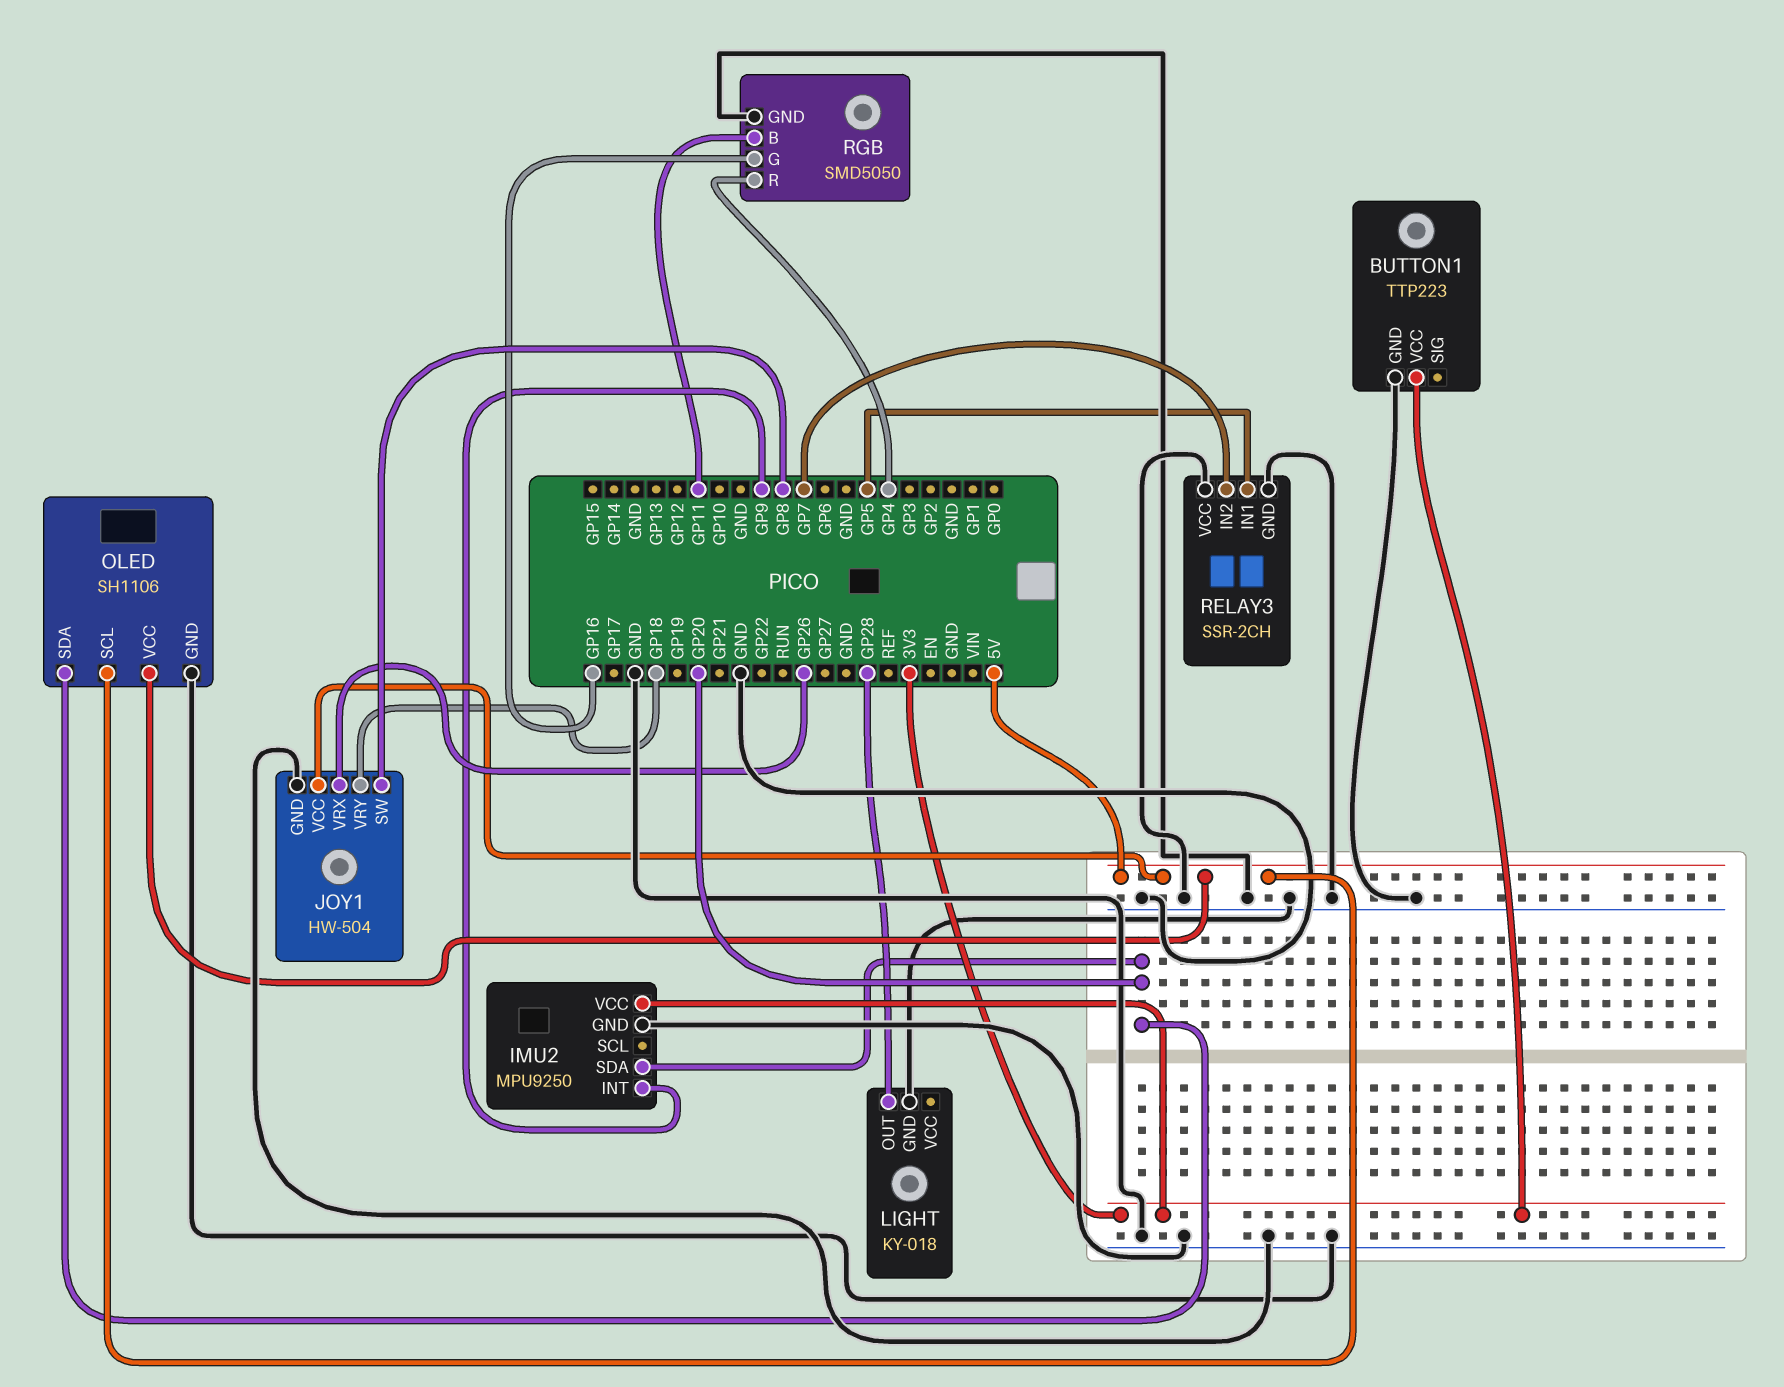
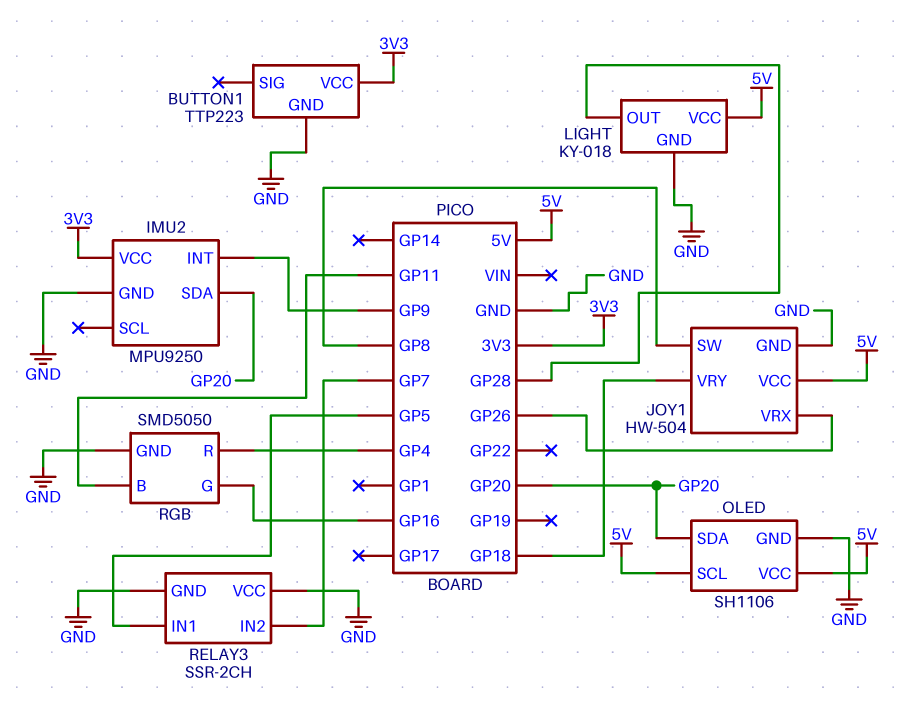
LIGHT pin VCC: none -> 5V

